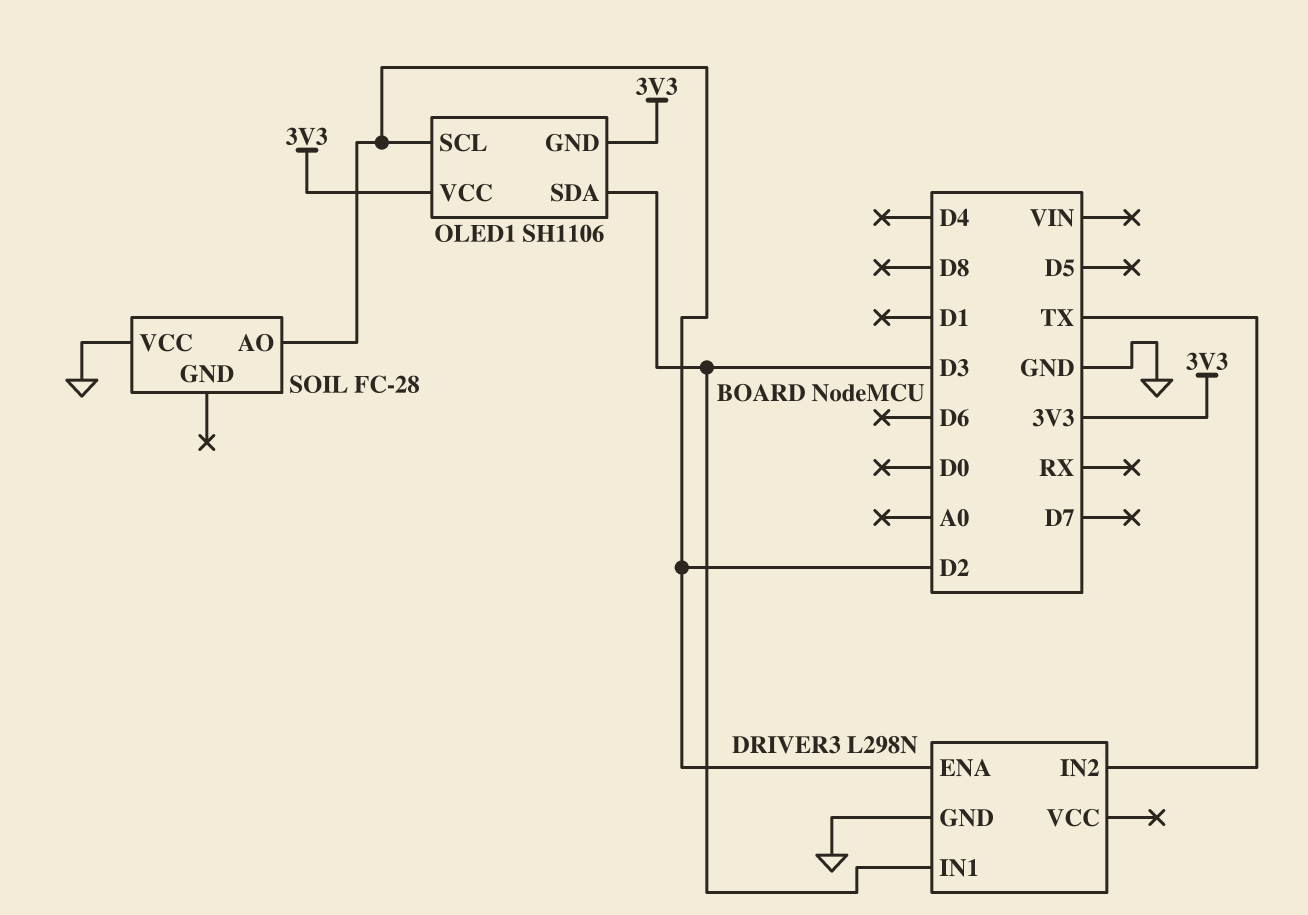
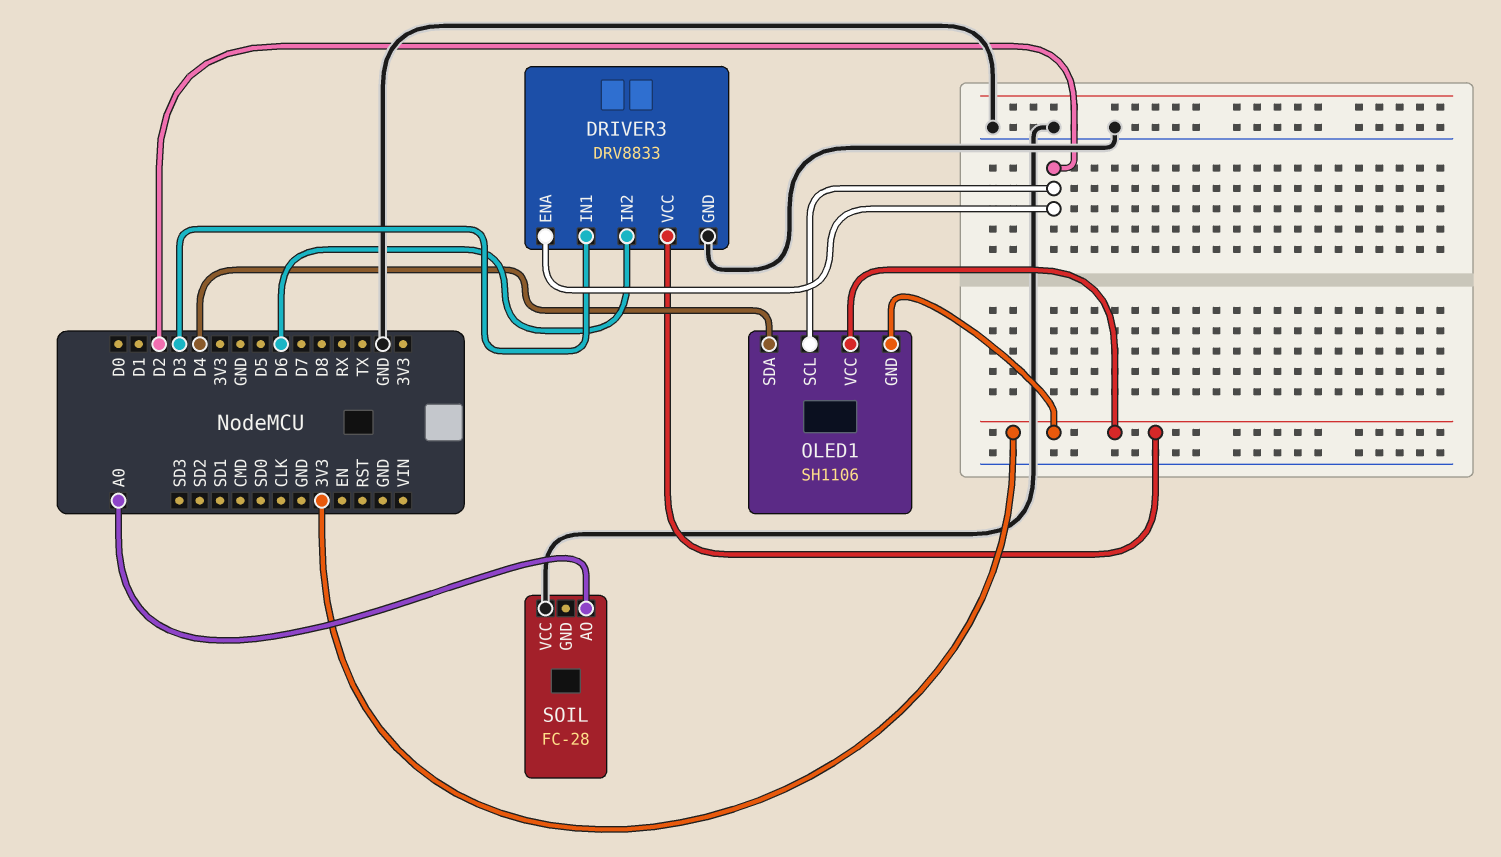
DRIVER3: L298N -> DRV8833
DRIVER3 pin IN2: TX -> D6
DRIVER3 pin VCC: none -> 3V3
OLED1 pin SDA: D3 -> D4
SOIL pin AO: D2 -> A0

